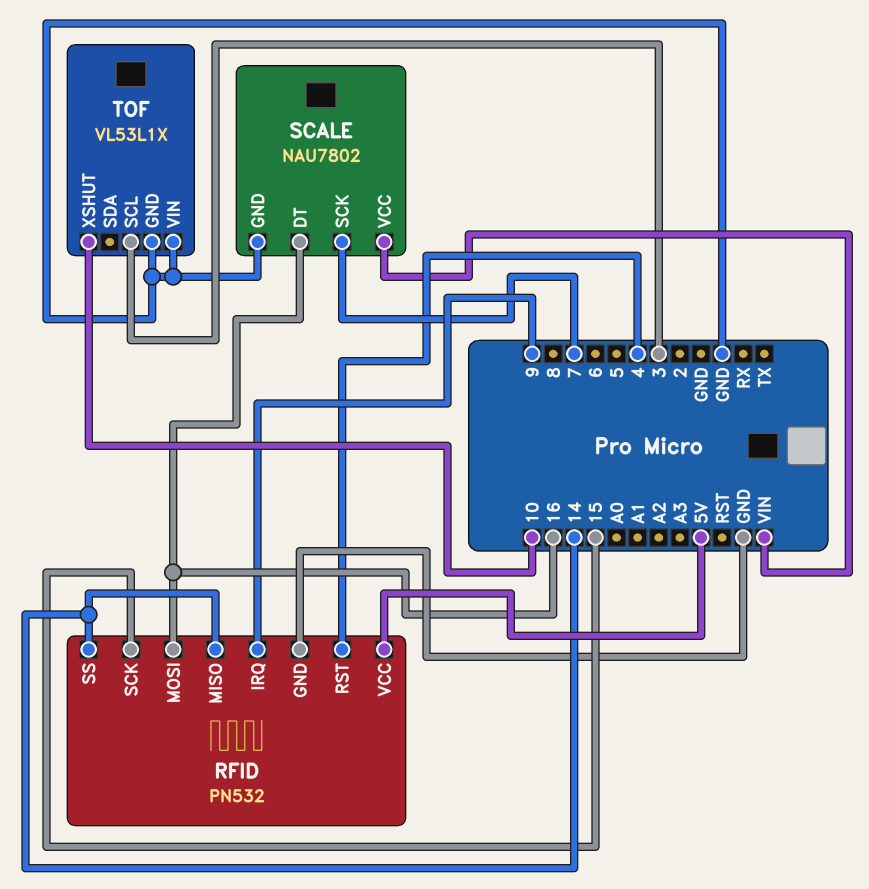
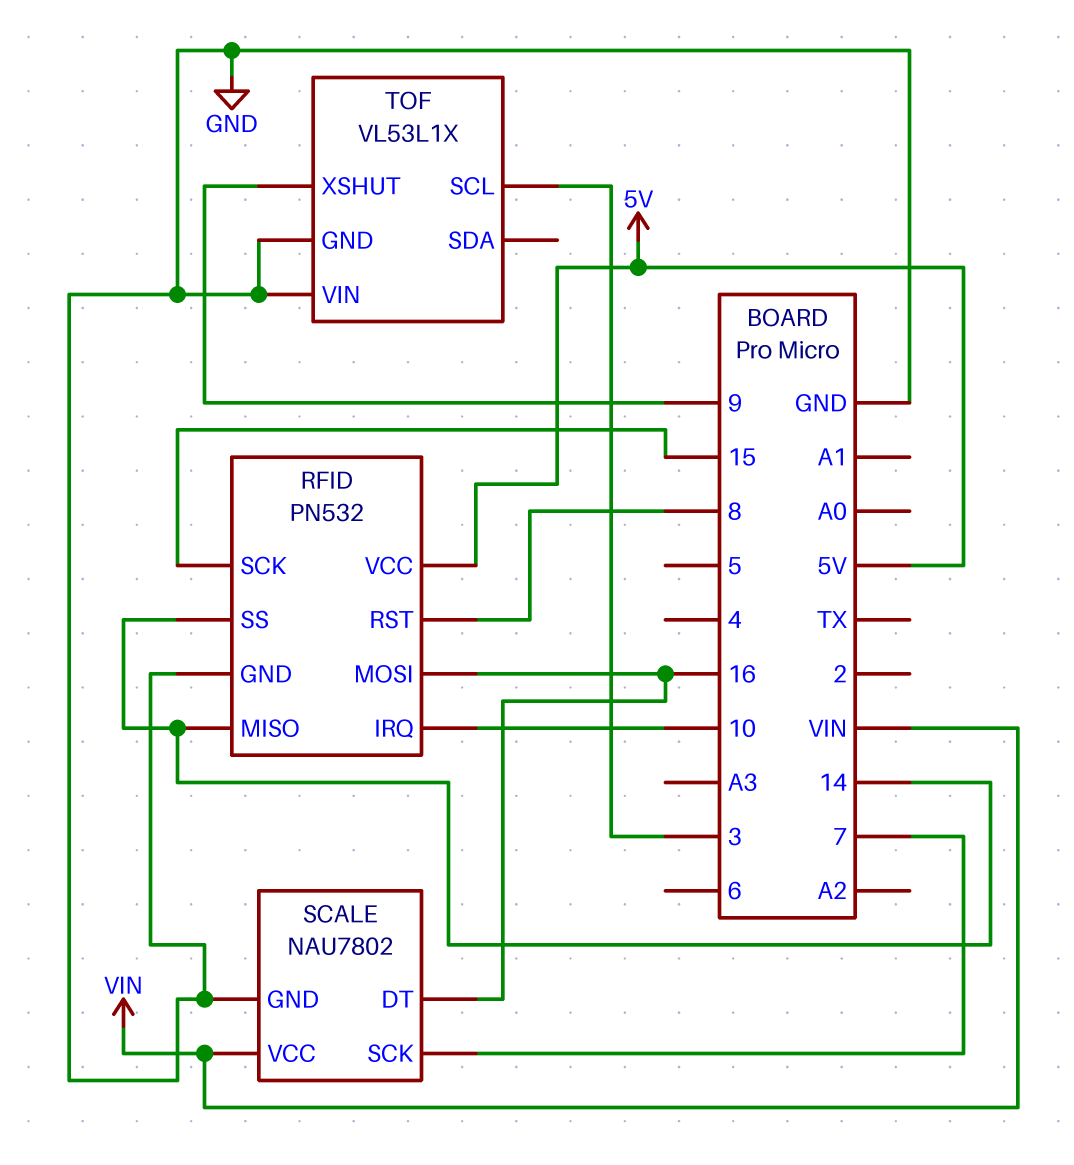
RFID pin IRQ: 9 -> 10
RFID pin RST: 4 -> 8
TOF pin XSHUT: 10 -> 9

